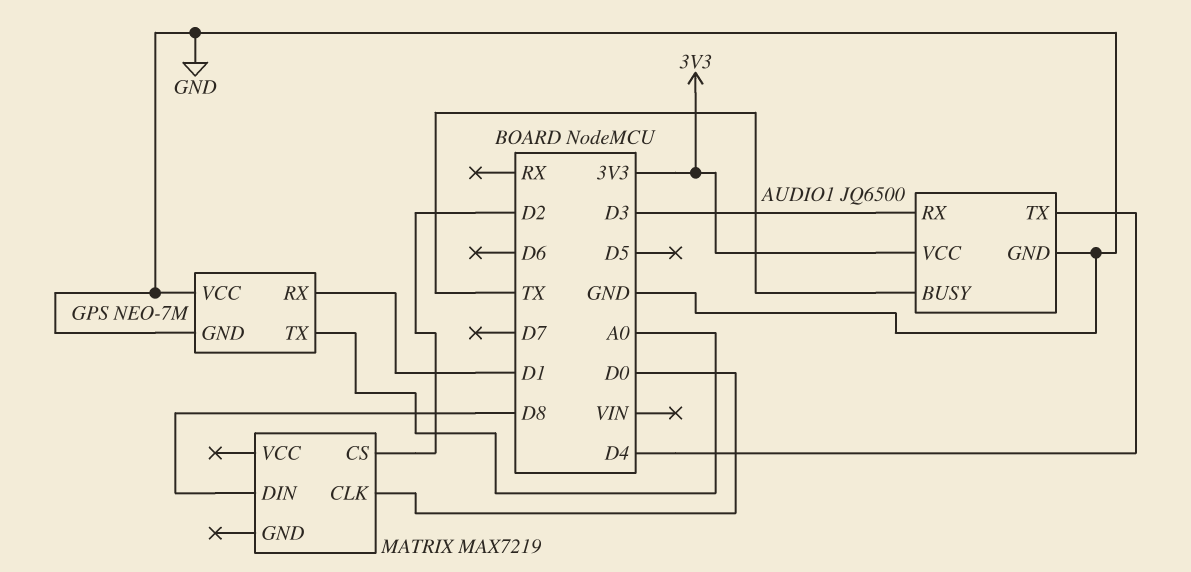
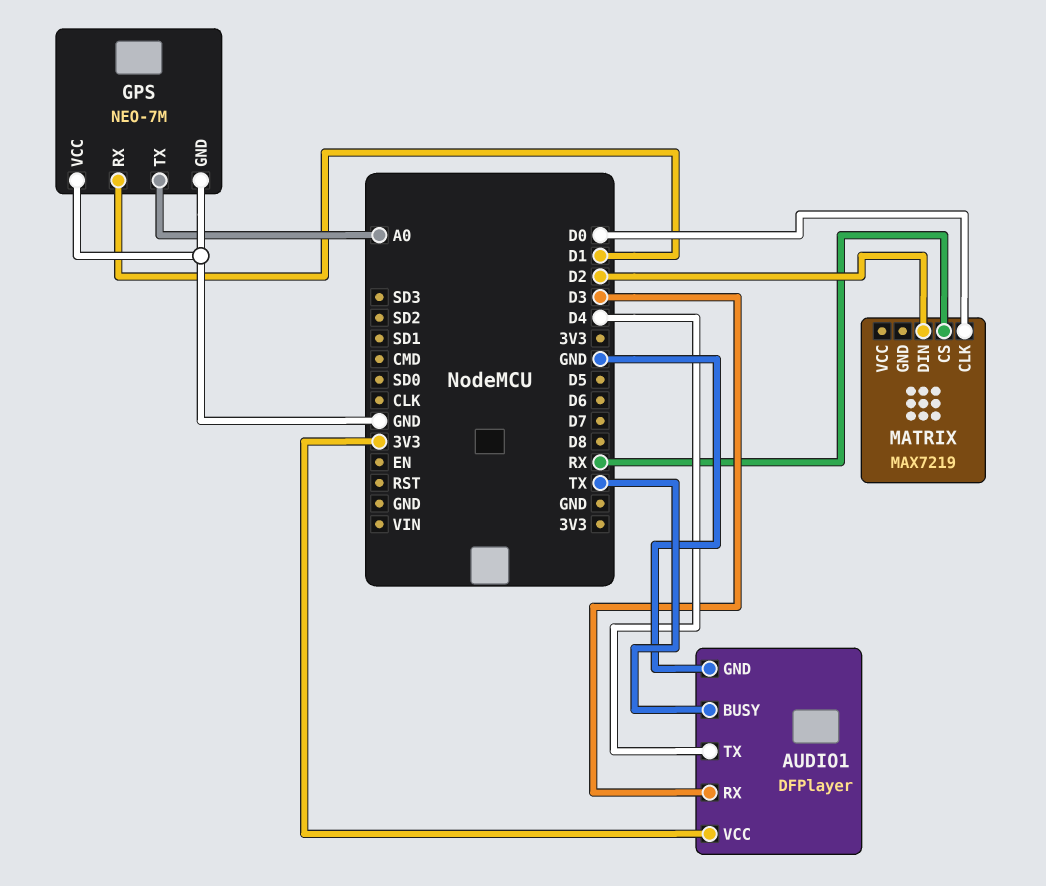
AUDIO1: JQ6500 -> DFPlayer
MATRIX pin CS: D2 -> RX
MATRIX pin DIN: D8 -> D2

